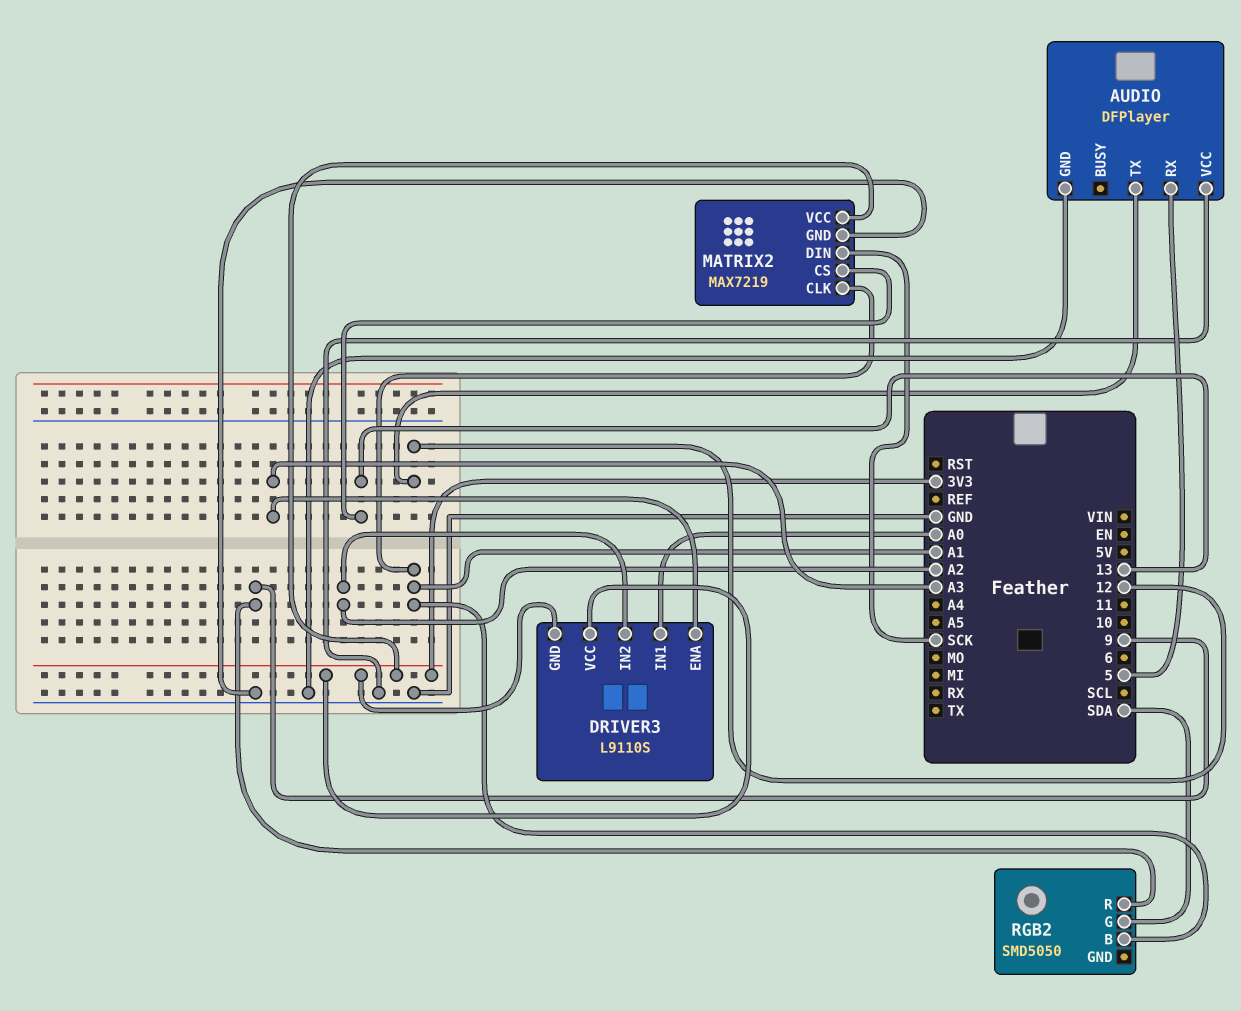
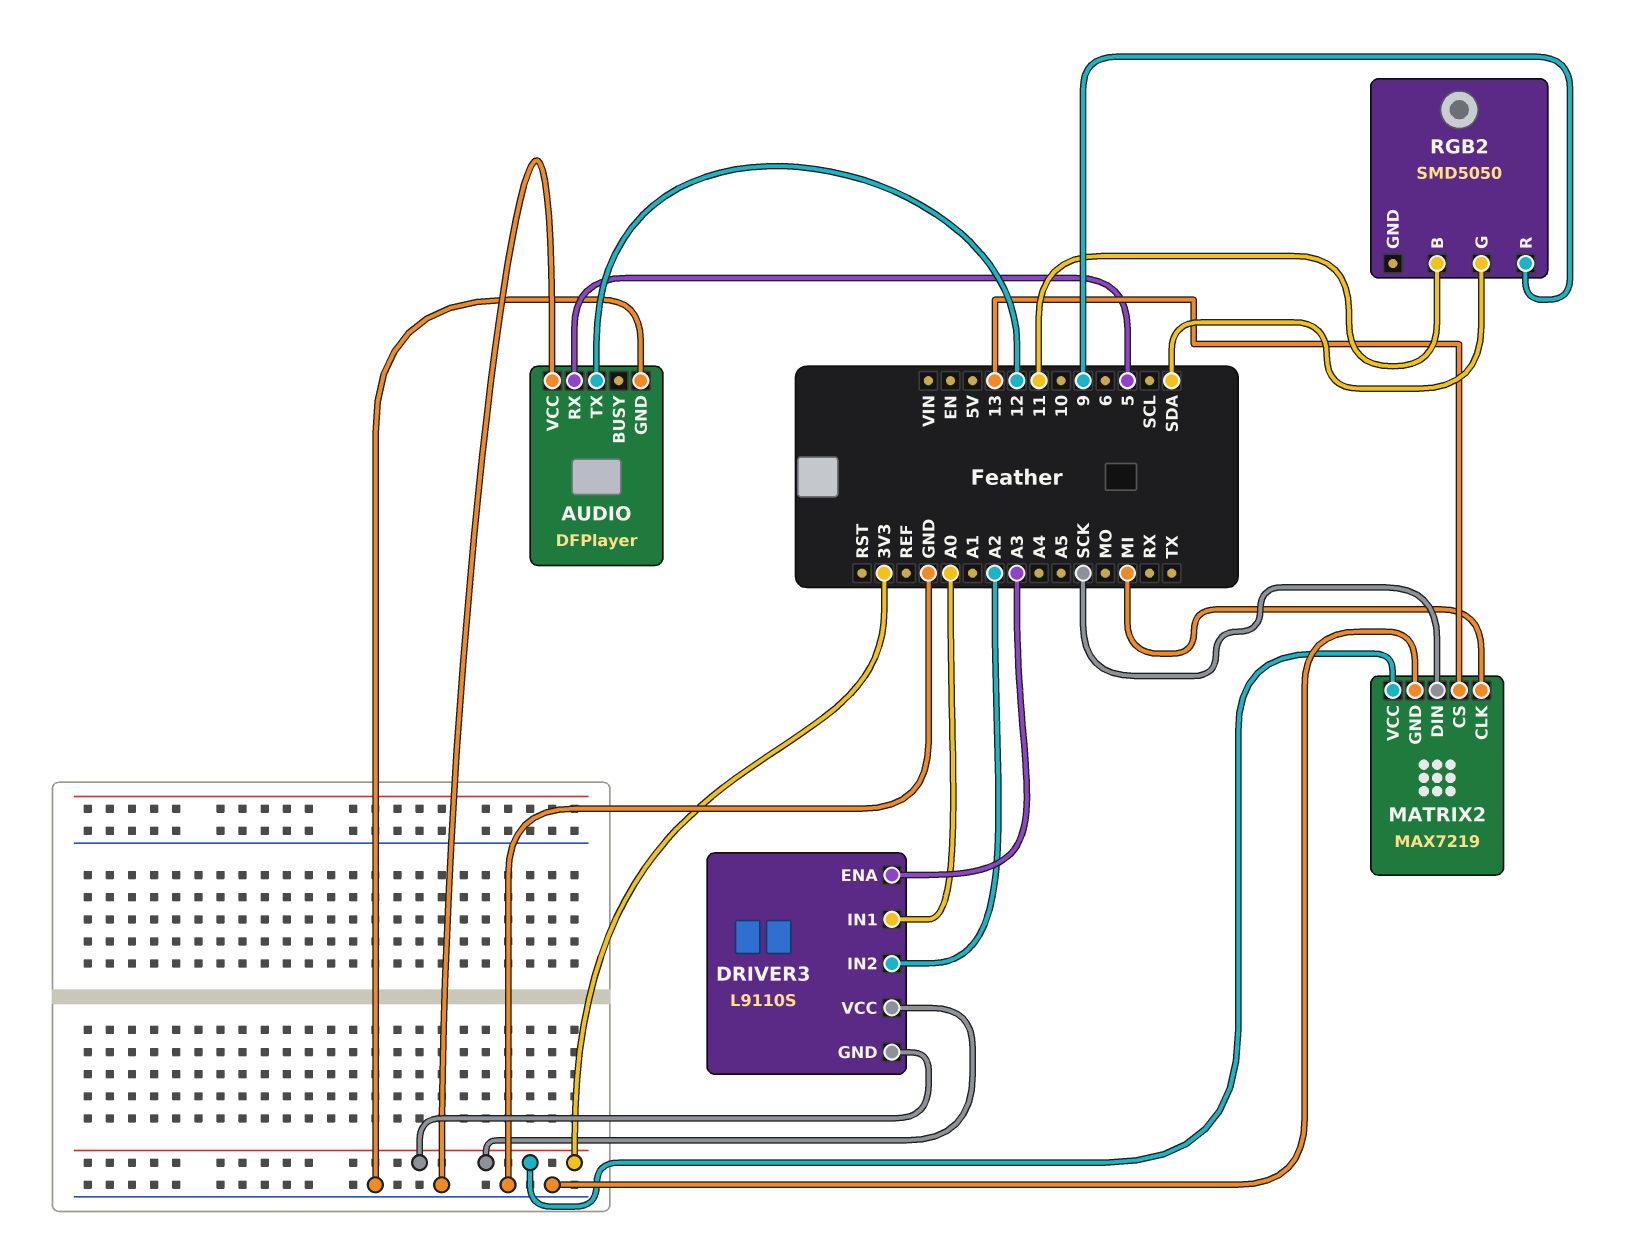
MATRIX2 pin CLK: A1 -> MI
RGB2 pin B: A1 -> 11

